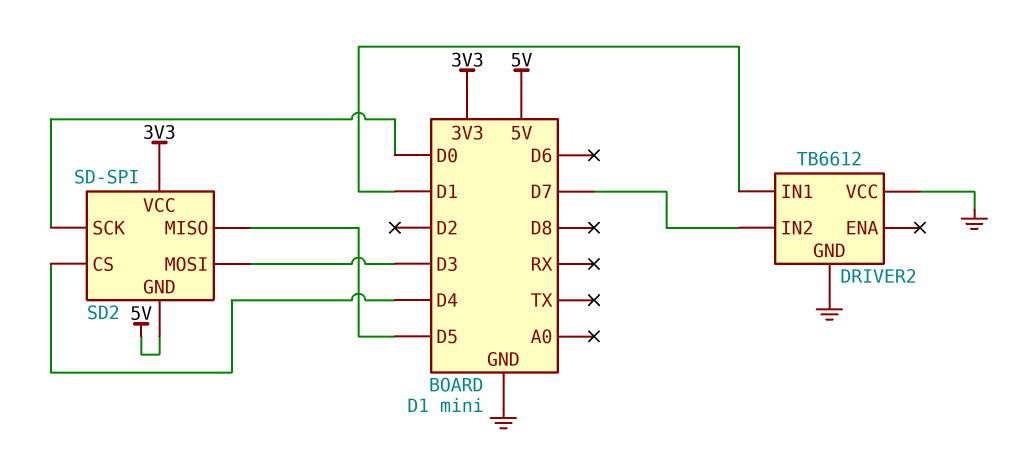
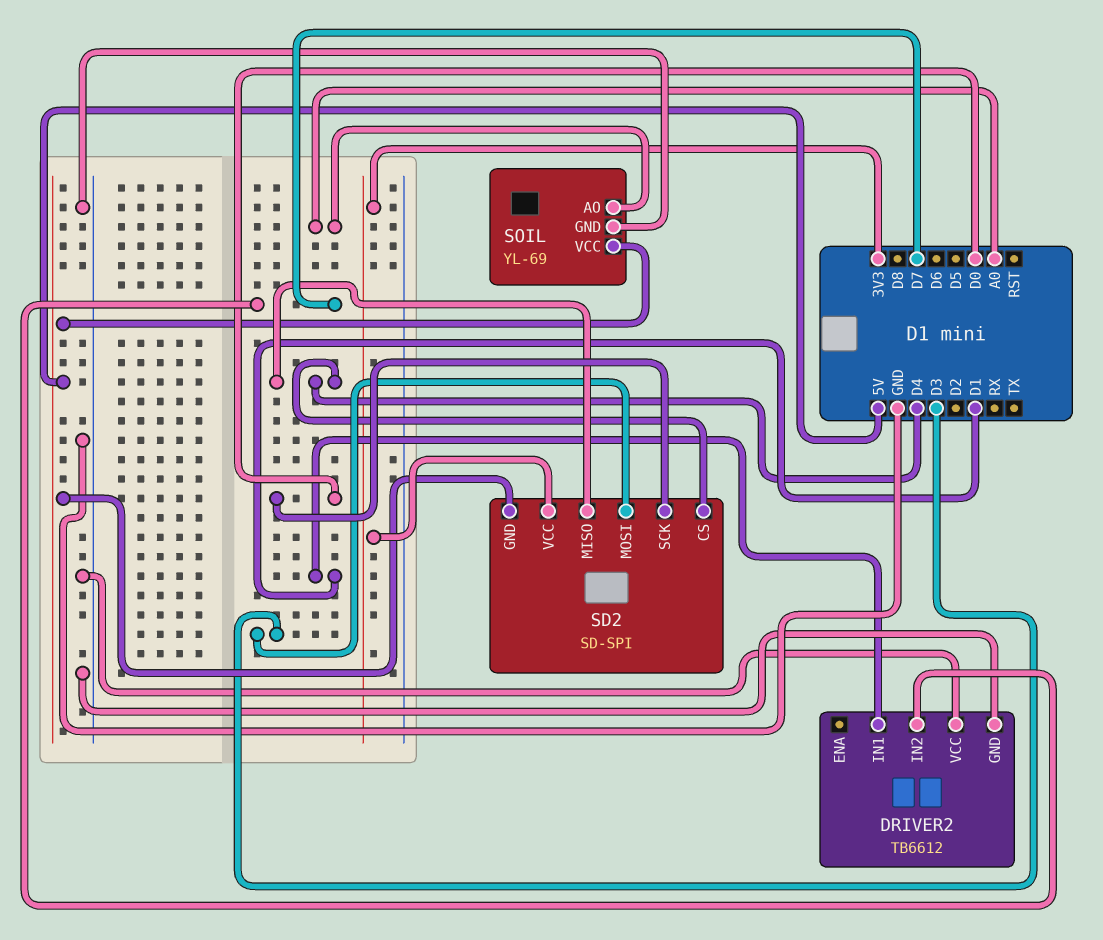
SD2 pin MISO: D5 -> D4
SOIL: none -> YL-69
SOIL pin AO: none -> A0
SOIL pin GND: none -> GND
SOIL pin VCC: none -> 5V

